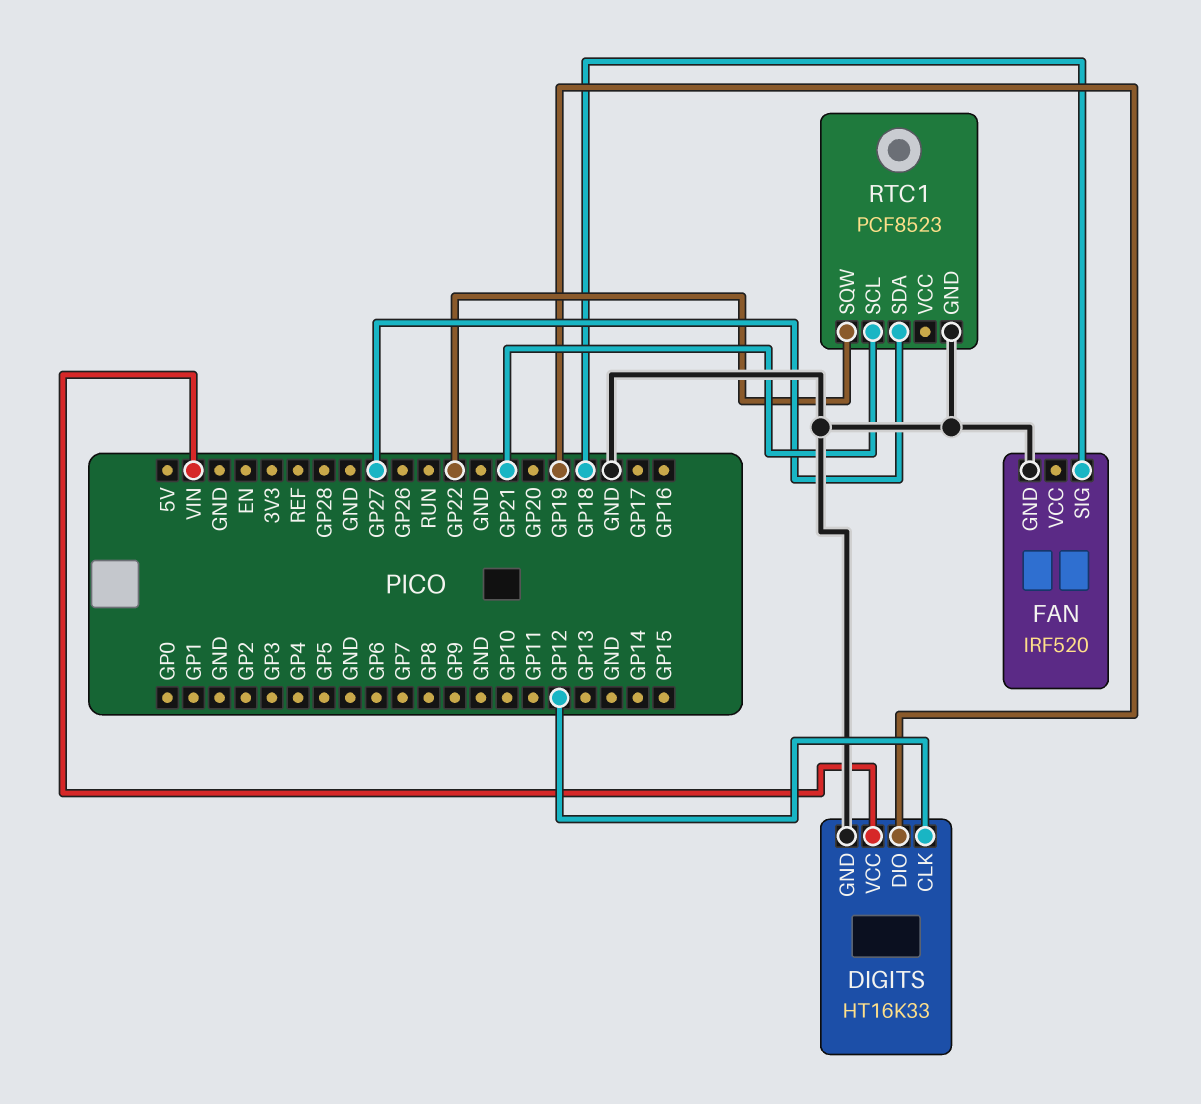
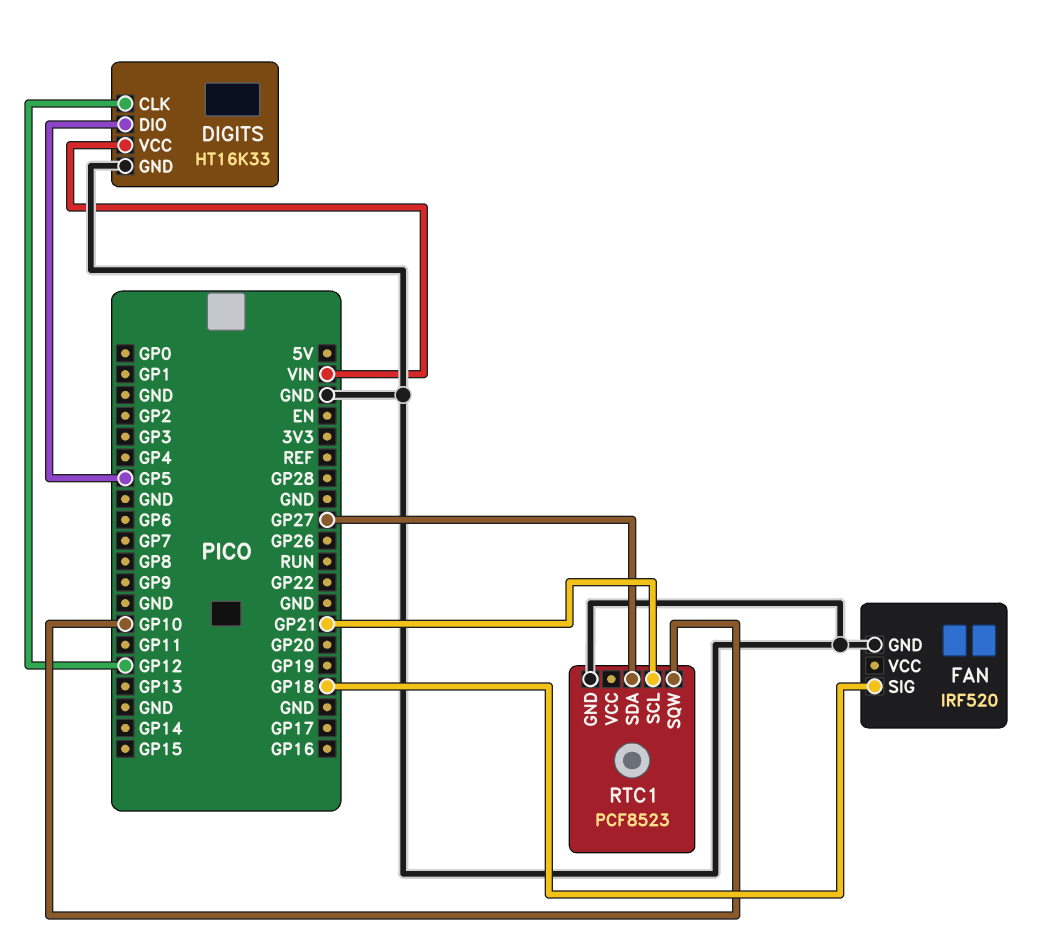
DIGITS pin DIO: GP19 -> GP5
RTC1 pin SQW: GP22 -> GP10

